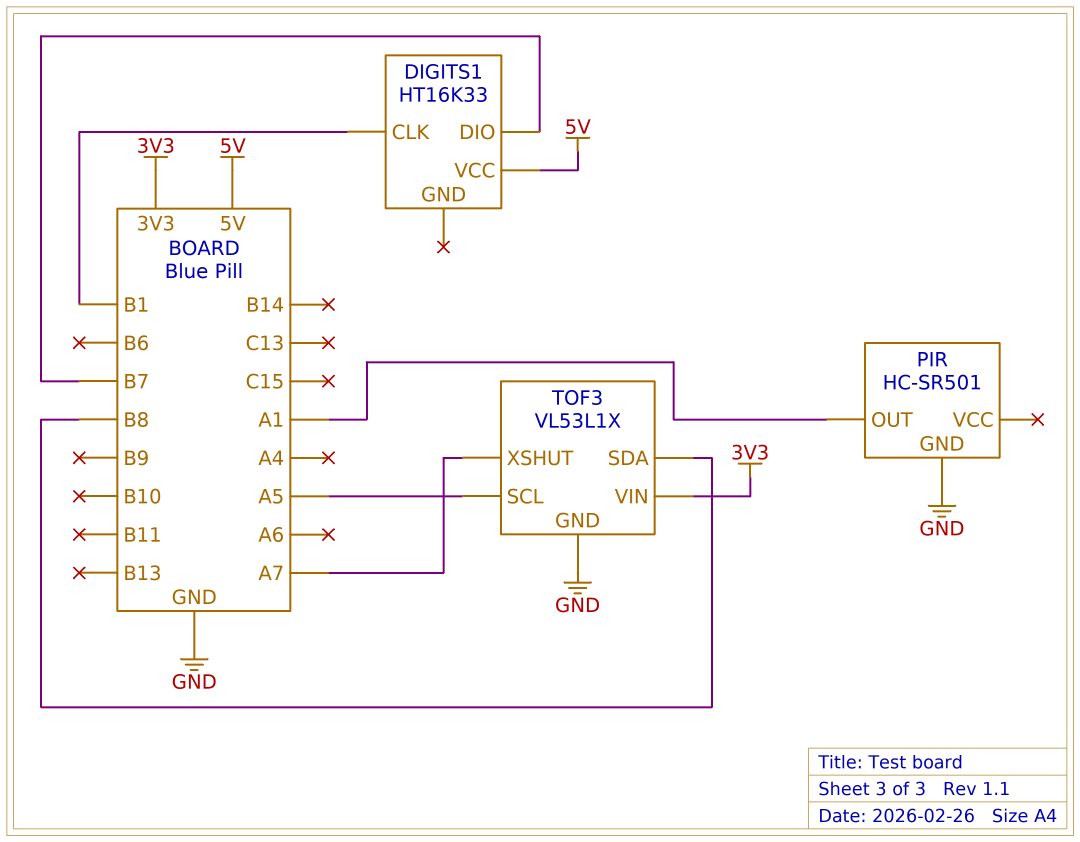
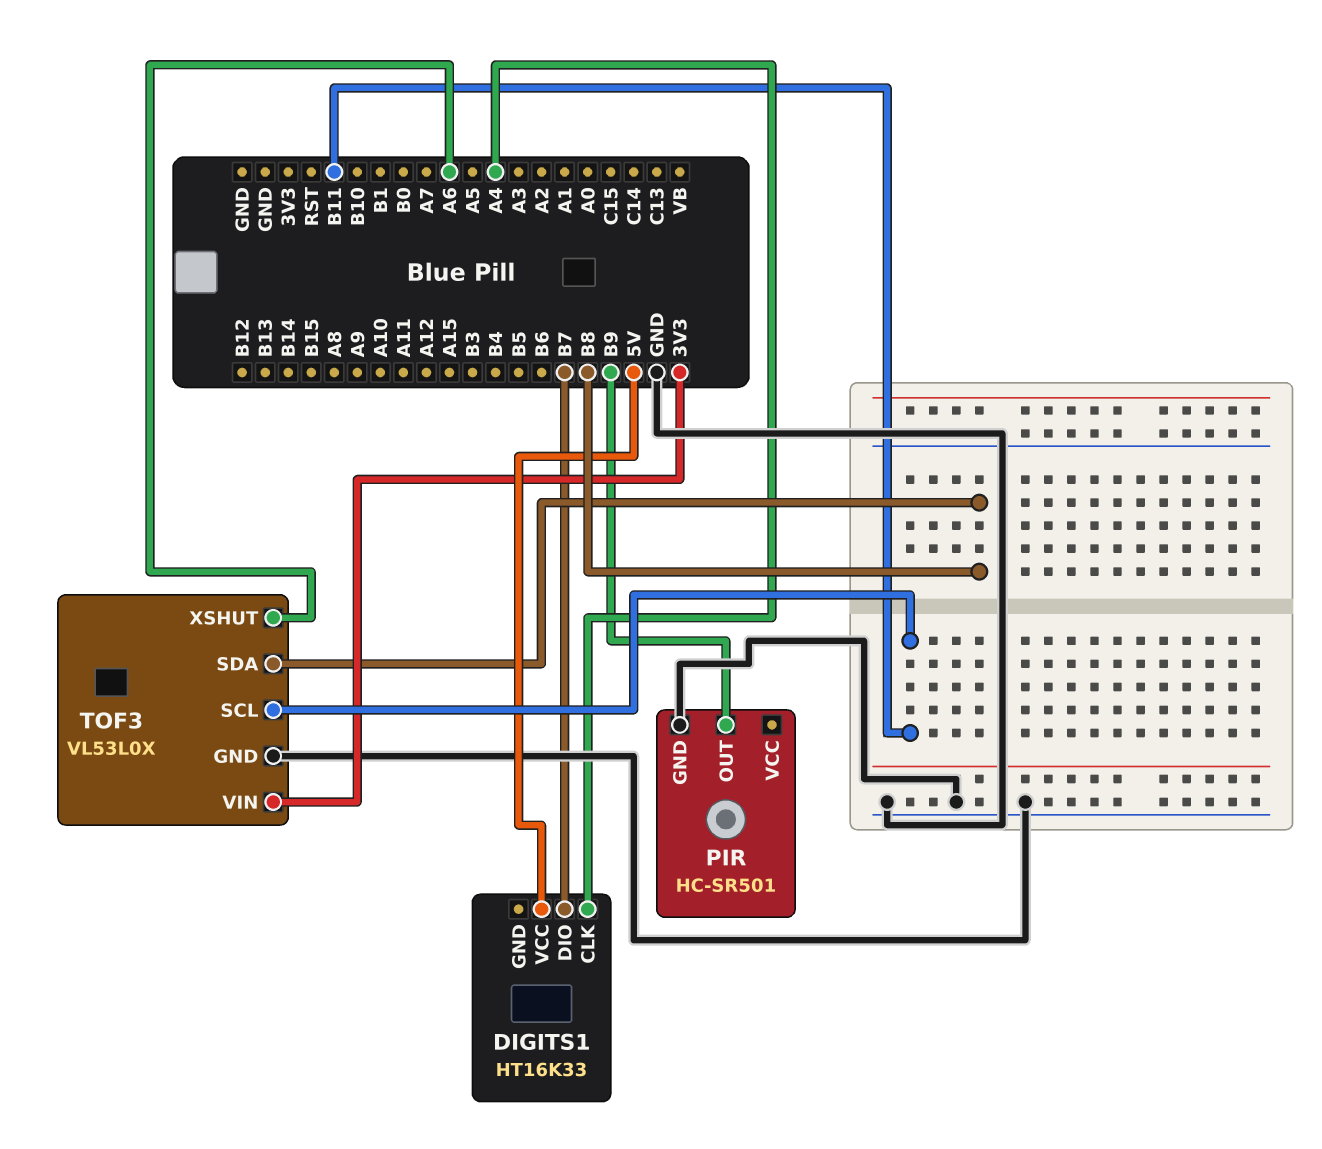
DIGITS1 pin CLK: B1 -> A4
PIR pin OUT: A1 -> B9
TOF3: VL53L1X -> VL53L0X
TOF3 pin SCL: A5 -> B11
TOF3 pin XSHUT: A7 -> A6

